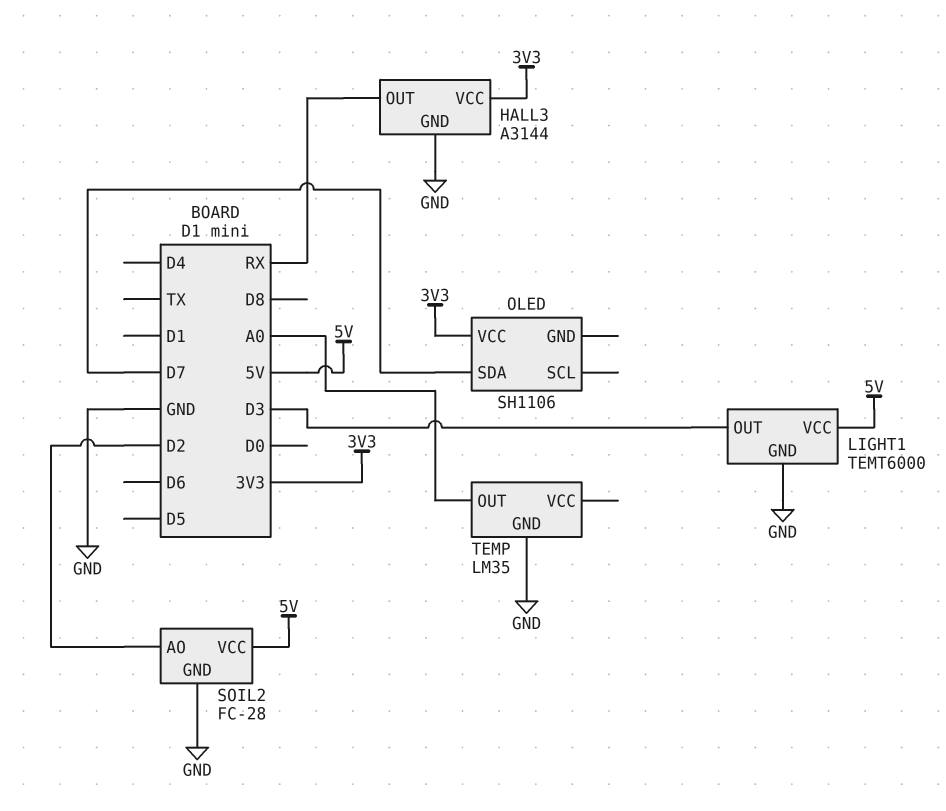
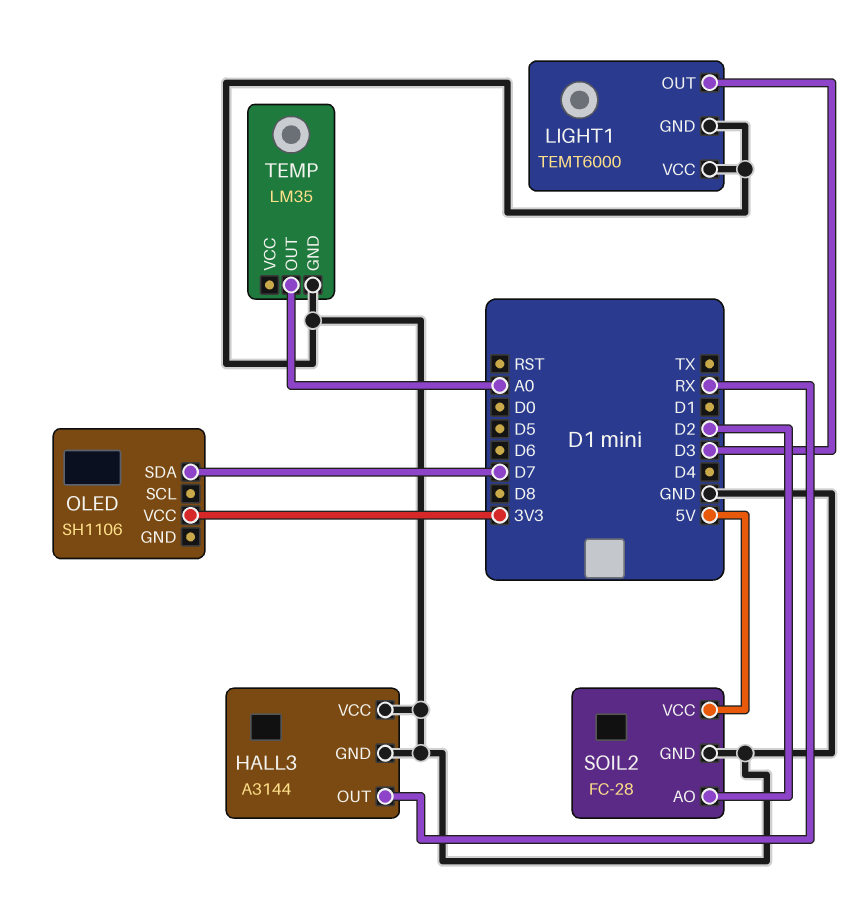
HALL3 pin VCC: 3V3 -> GND
LIGHT1 pin VCC: 5V -> GND

